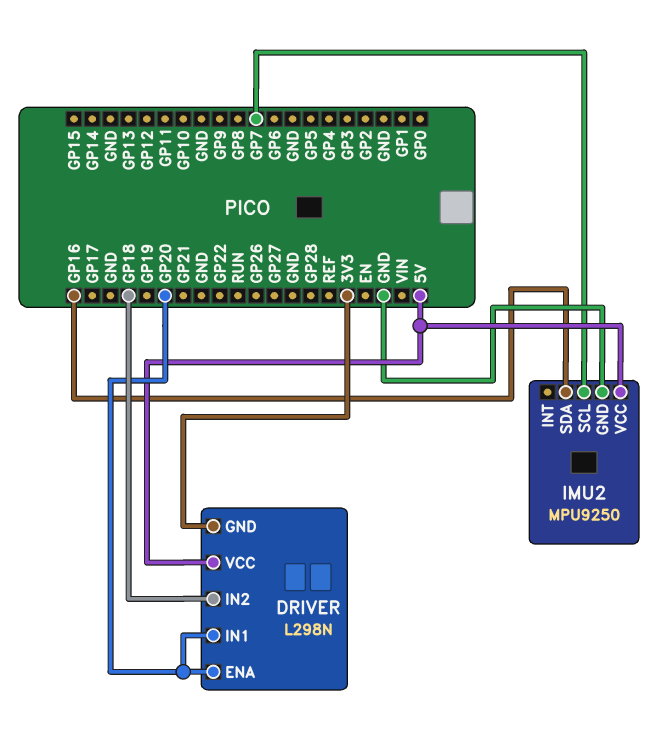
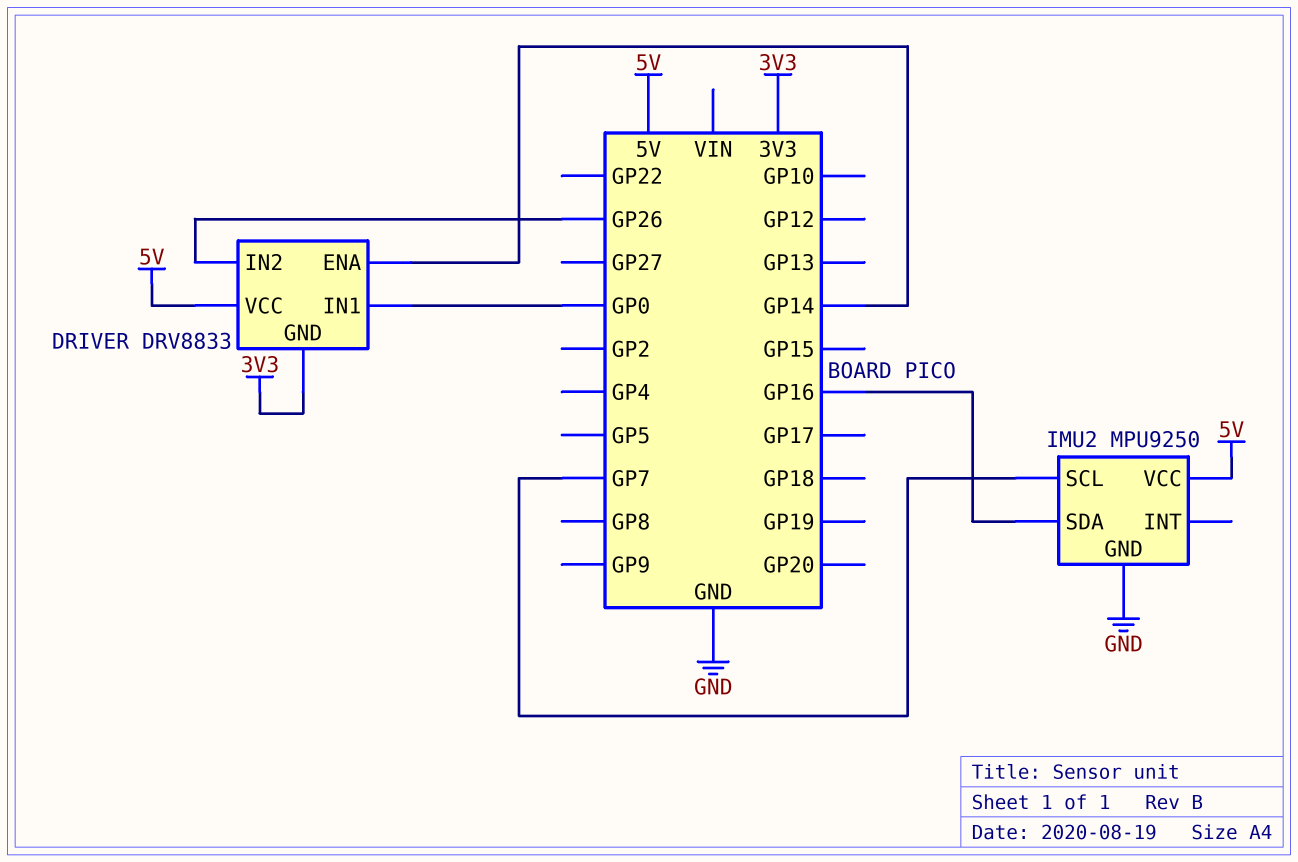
DRIVER: L298N -> DRV8833
DRIVER pin ENA: GP20 -> GP14
DRIVER pin IN1: GP20 -> GP0
DRIVER pin IN2: GP18 -> GP26

